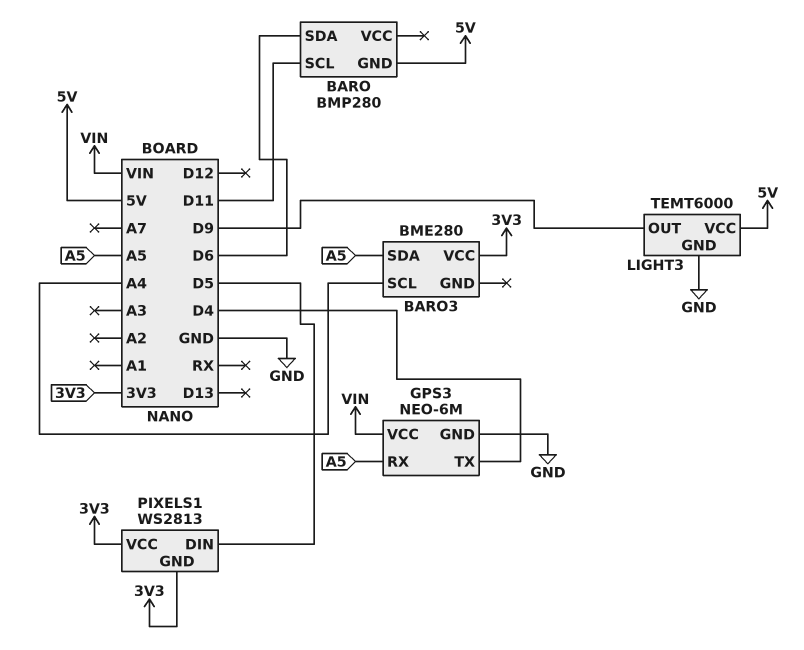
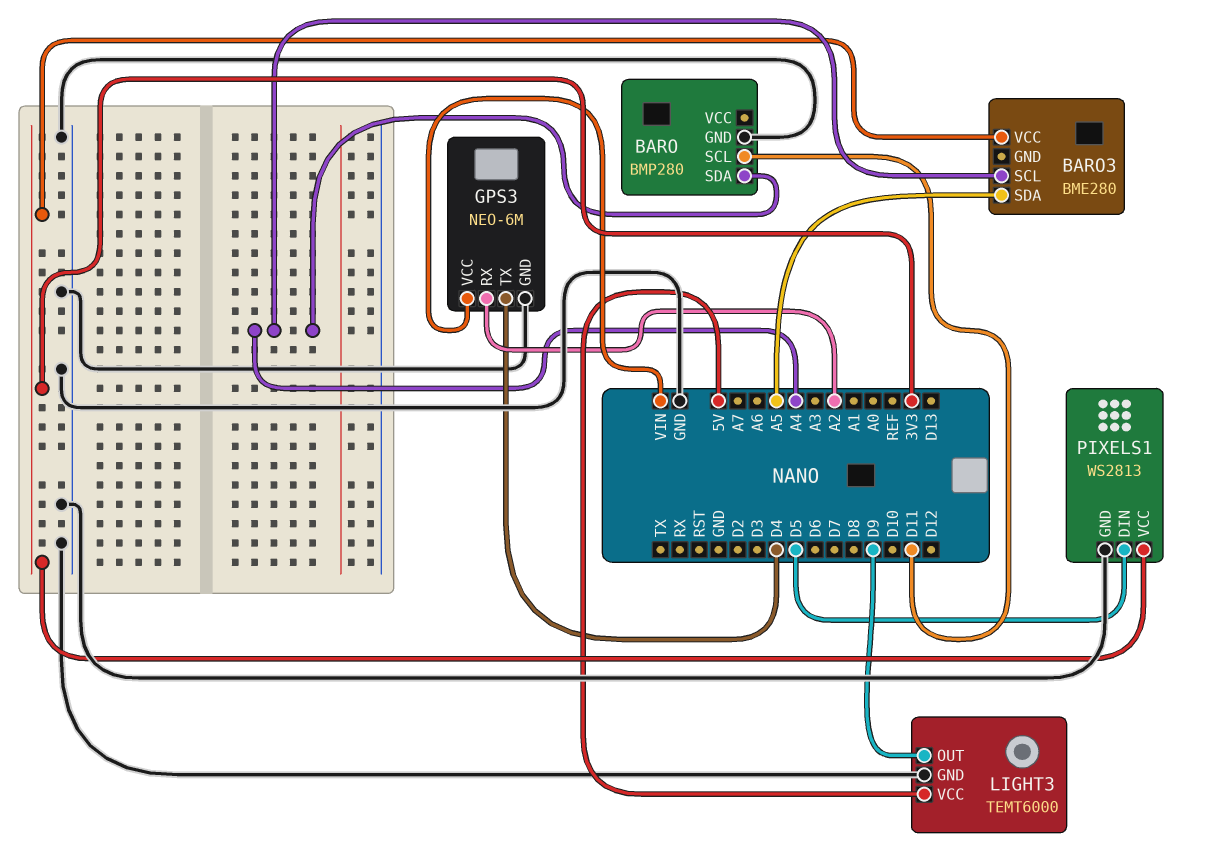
BARO pin GND: 5V -> GND
BARO pin SDA: D6 -> A4
GPS3 pin RX: A5 -> A2
PIXELS1 pin GND: 3V3 -> GND

